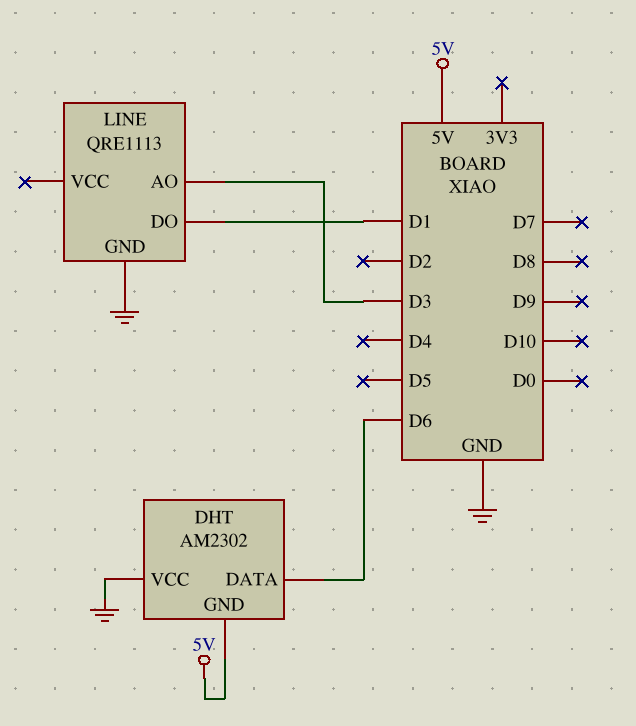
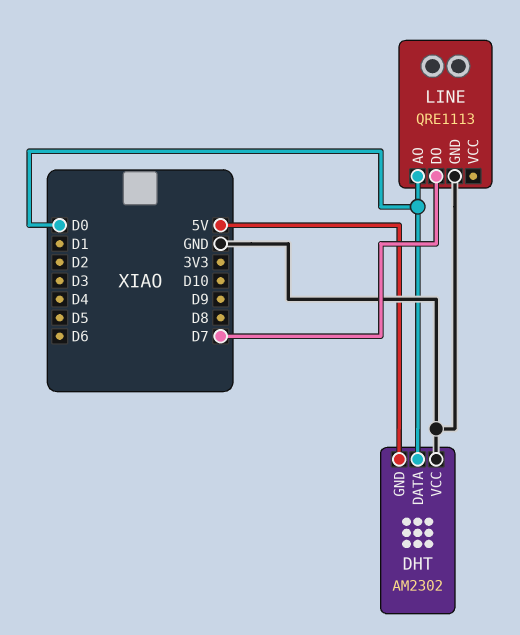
DHT pin DATA: D6 -> D0
LINE pin AO: D3 -> D0
LINE pin DO: D1 -> D7

